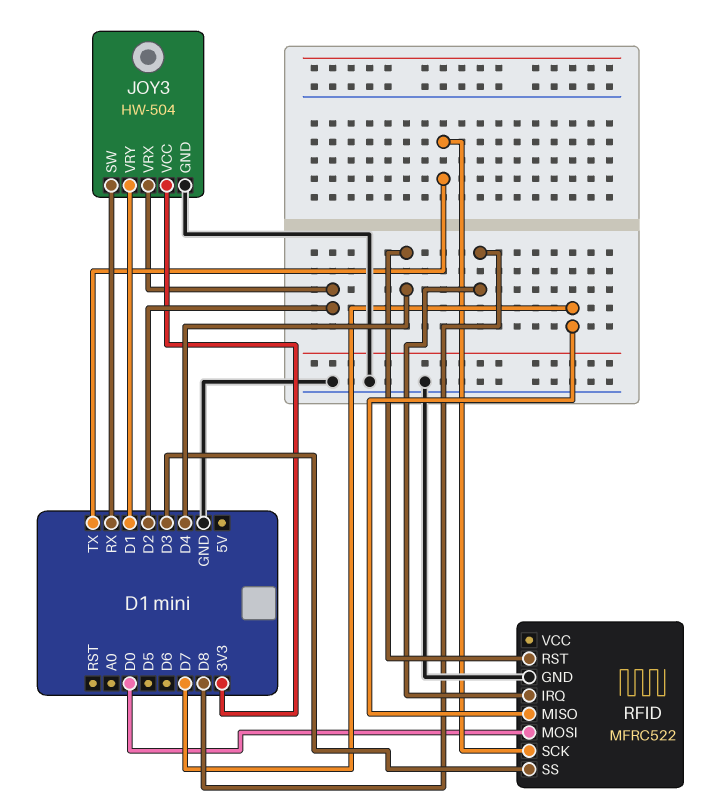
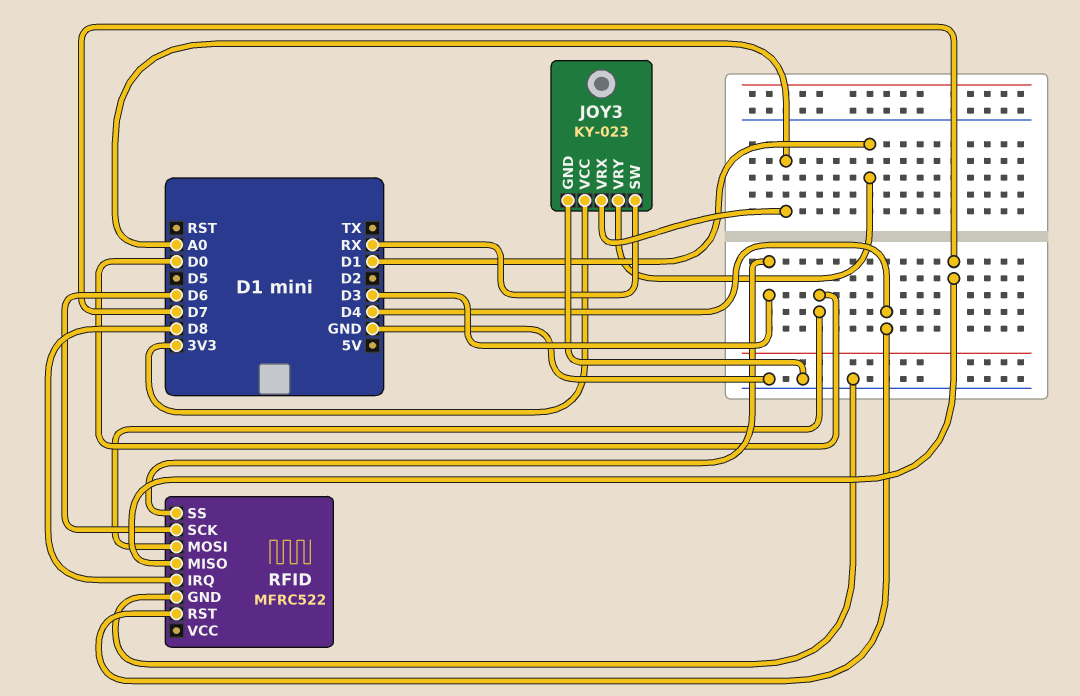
JOY3: HW-504 -> KY-023
JOY3 pin VRX: D2 -> A0
RFID pin SCK: TX -> D6

